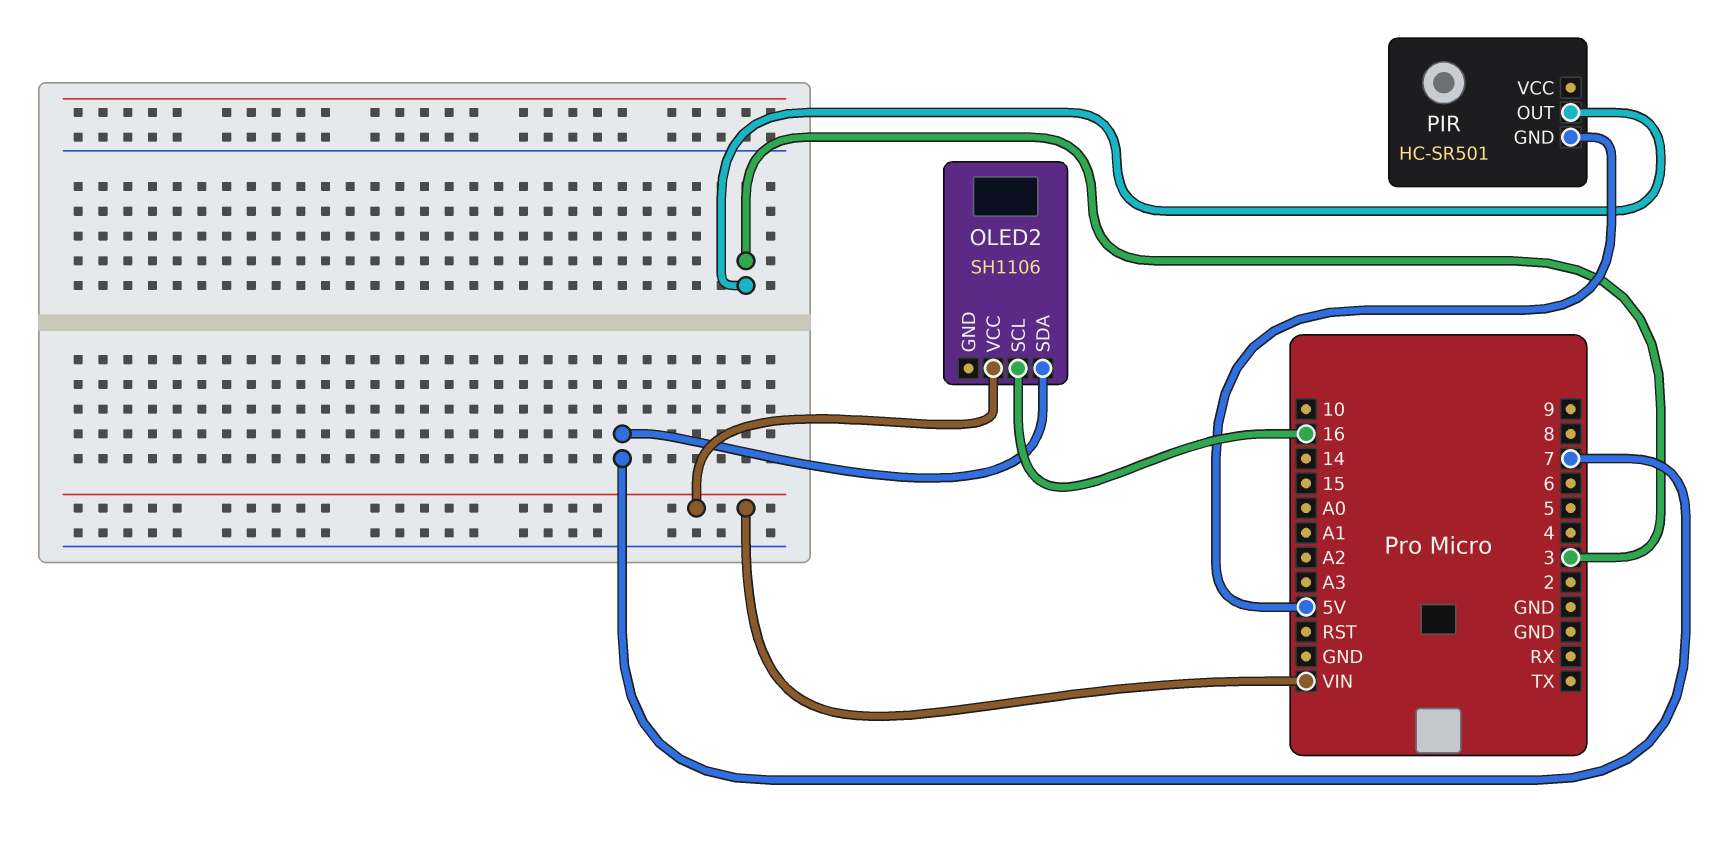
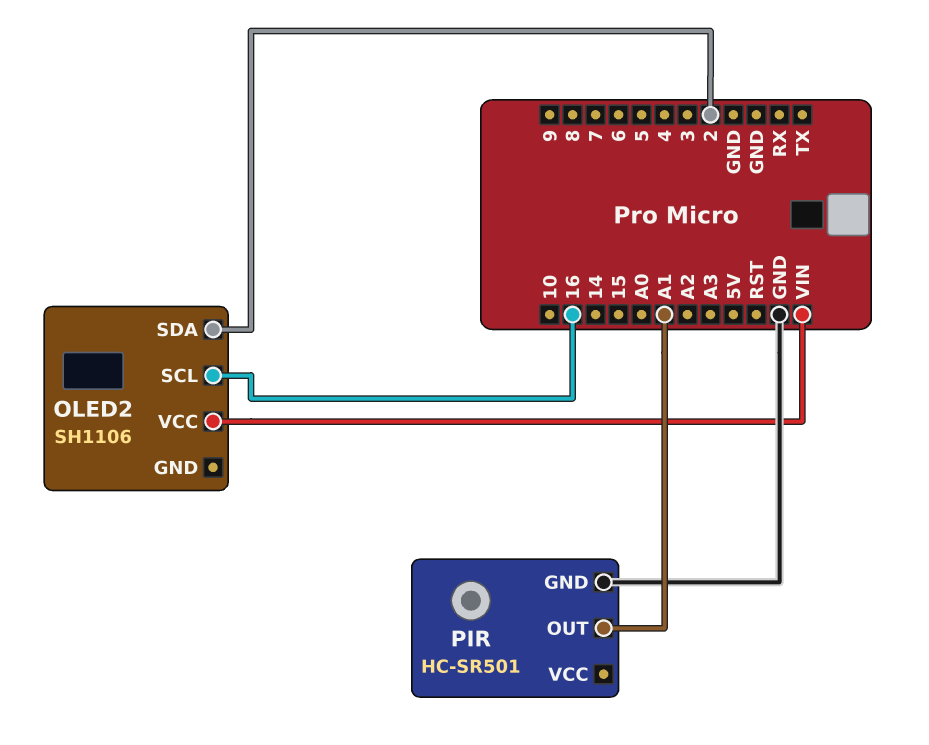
OLED2 pin SDA: 7 -> 2
PIR pin GND: 5V -> GND
PIR pin OUT: 3 -> A1

